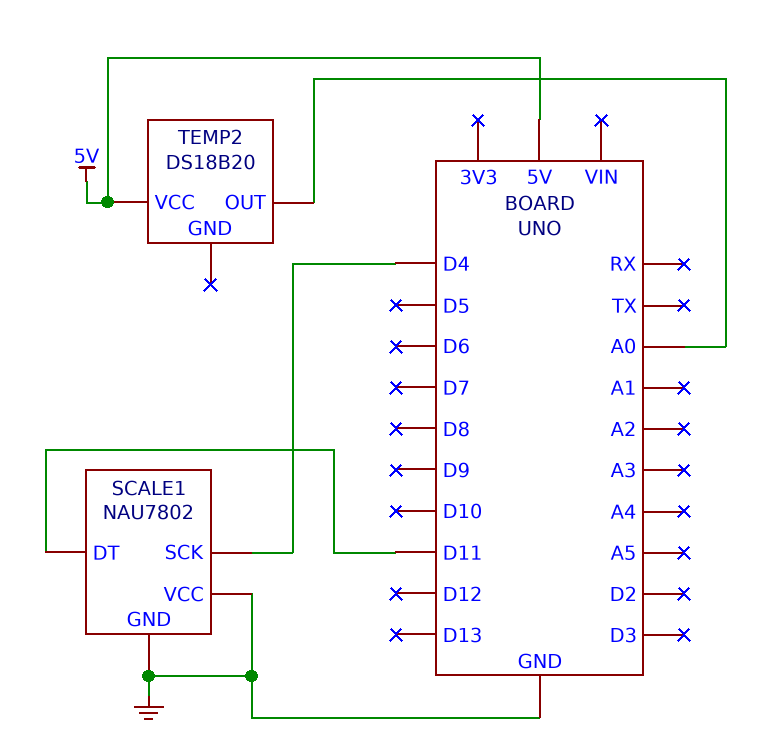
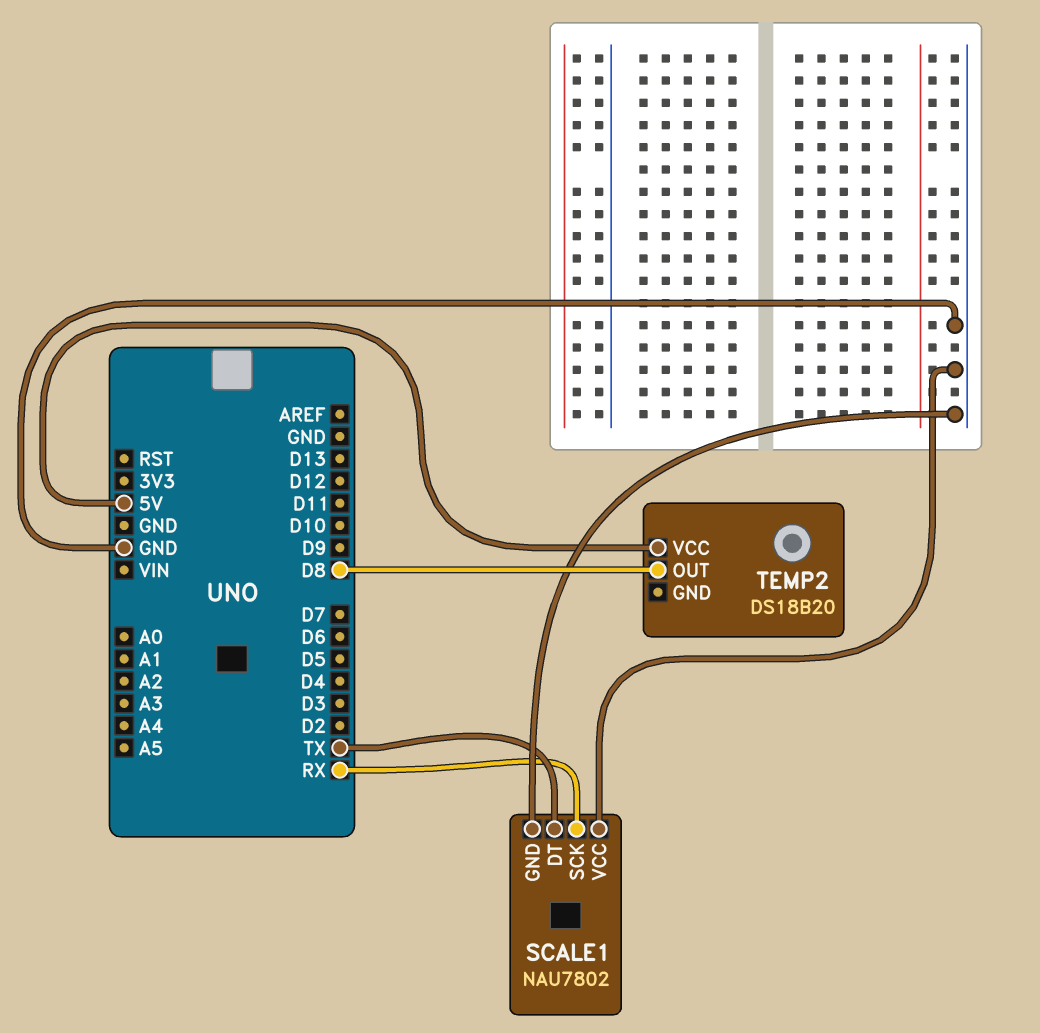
SCALE1 pin DT: D11 -> TX
SCALE1 pin SCK: D4 -> RX
TEMP2 pin OUT: A0 -> D8

